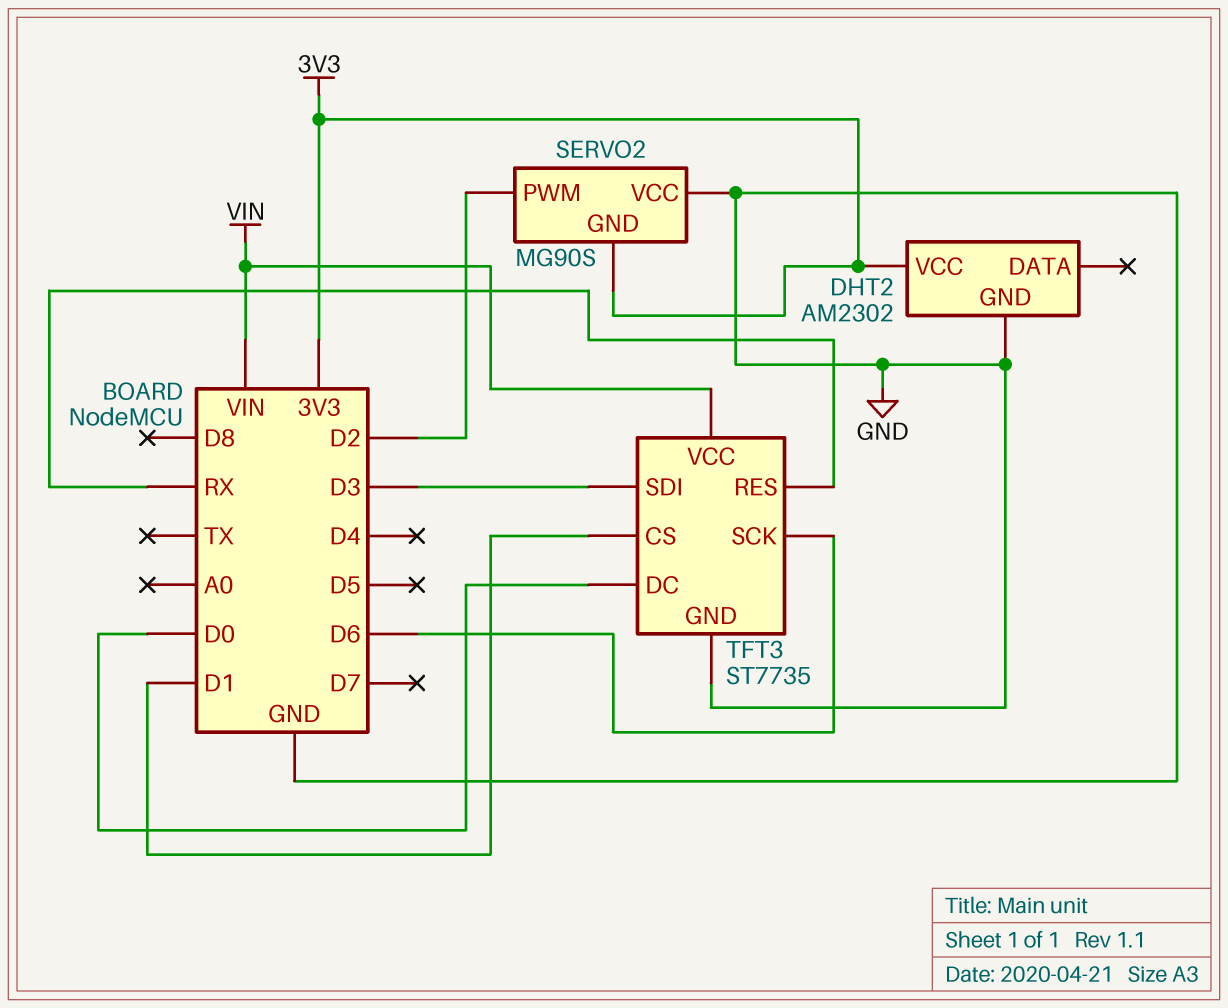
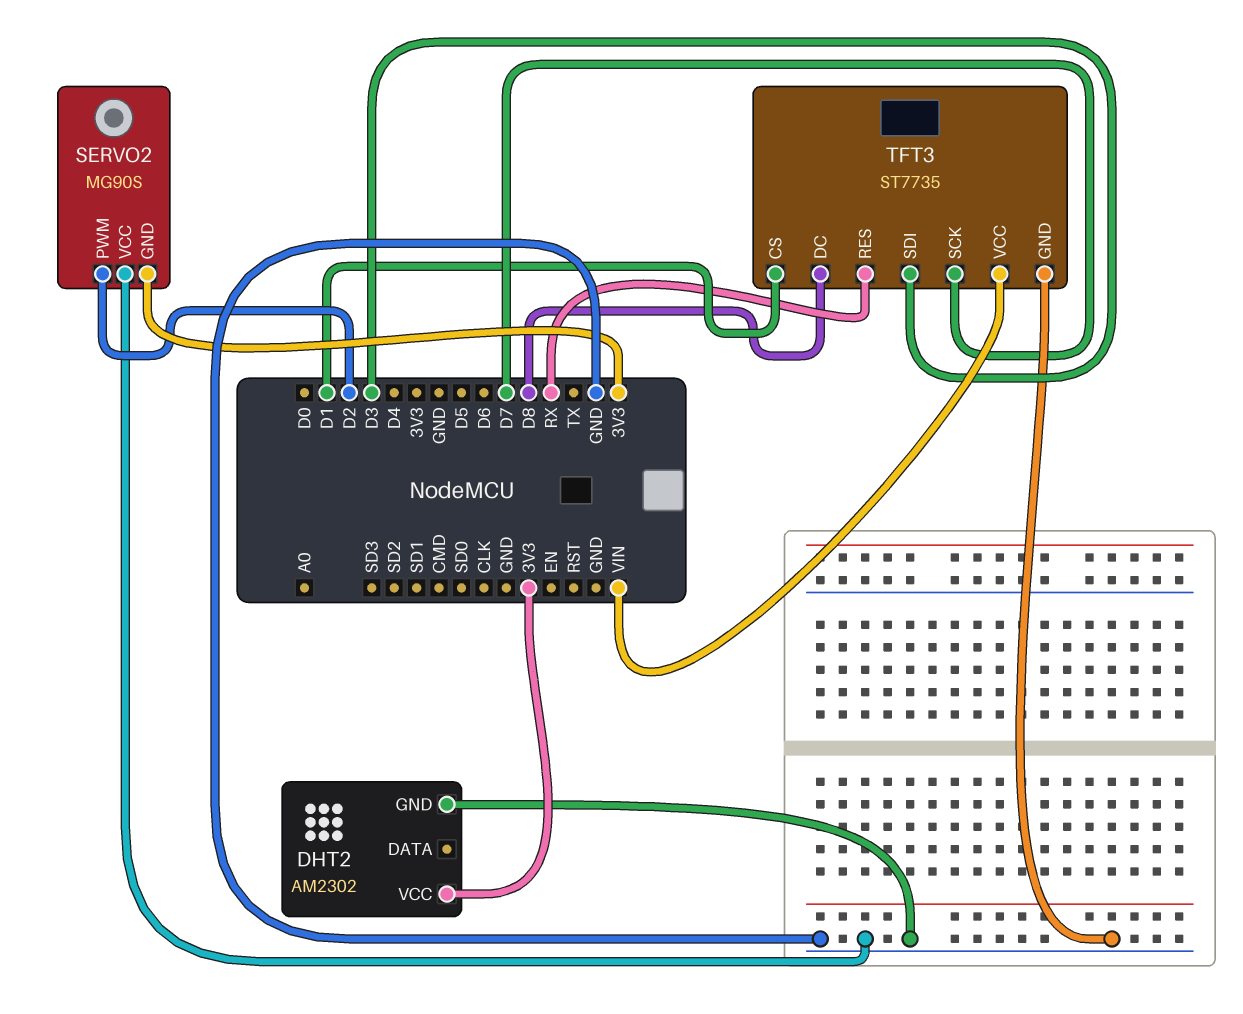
TFT3 pin DC: D0 -> D8
TFT3 pin SCK: D6 -> D7

